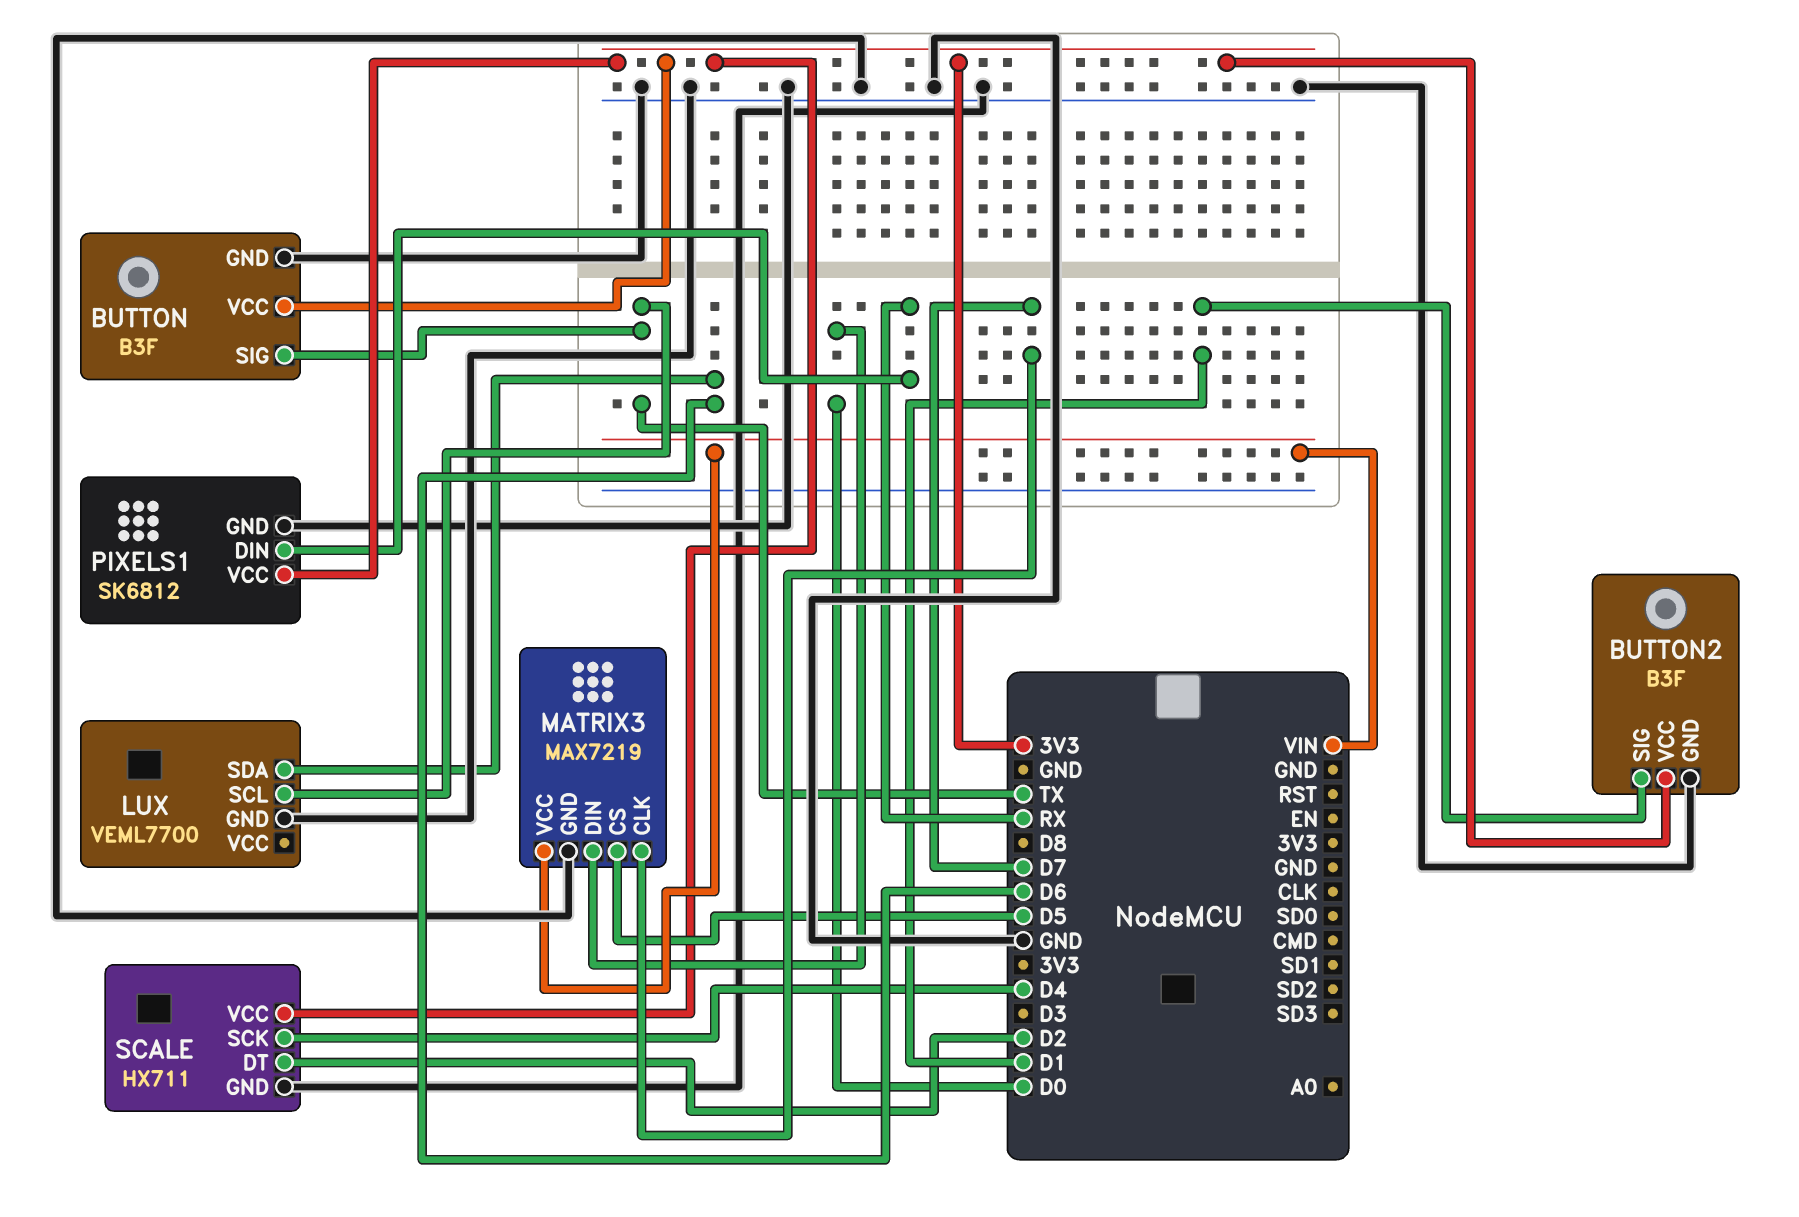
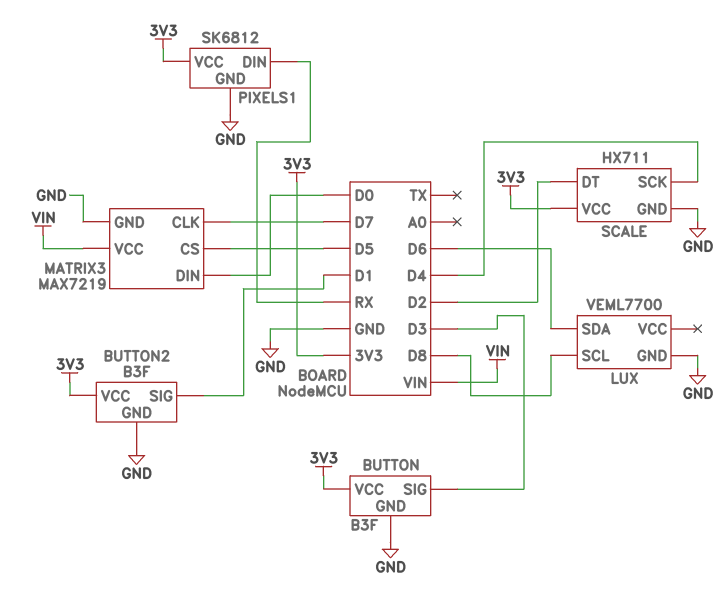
BUTTON pin SIG: TX -> D3
LUX pin SCL: TX -> D8

